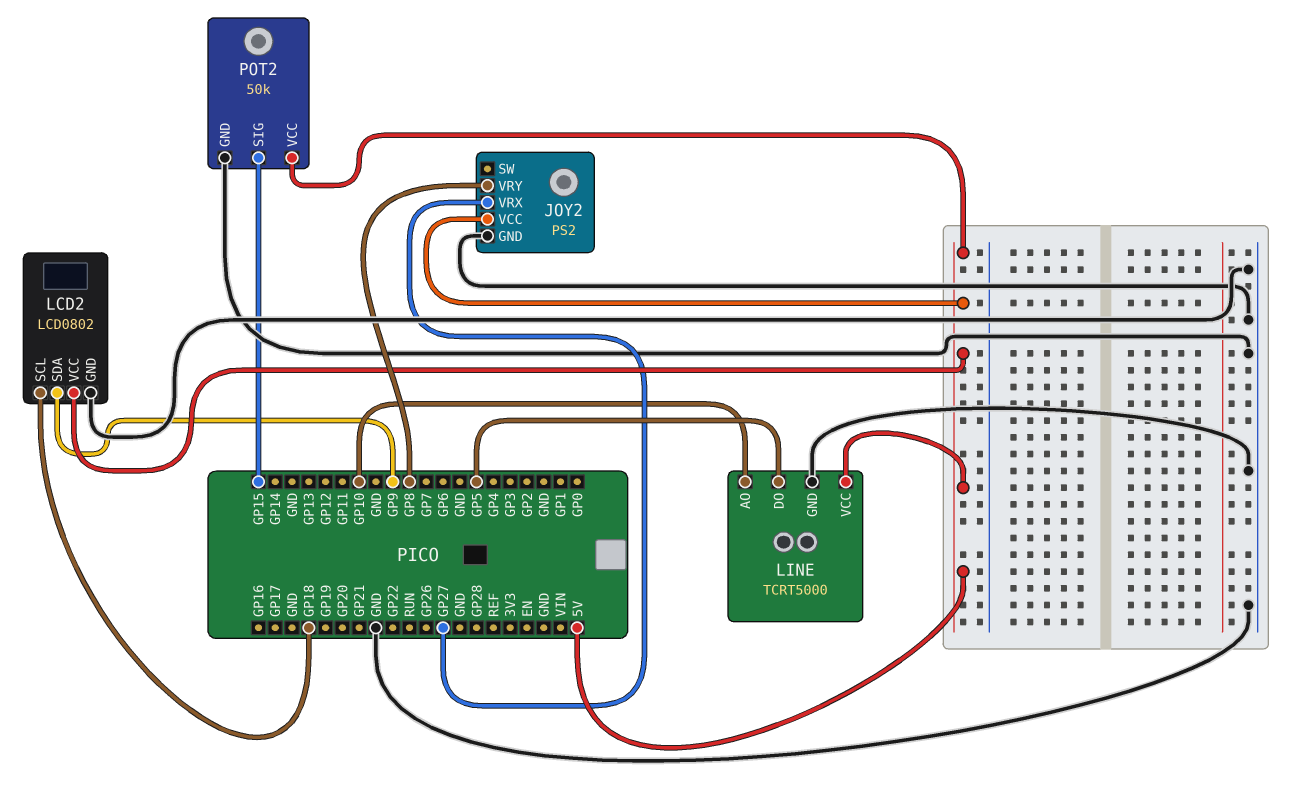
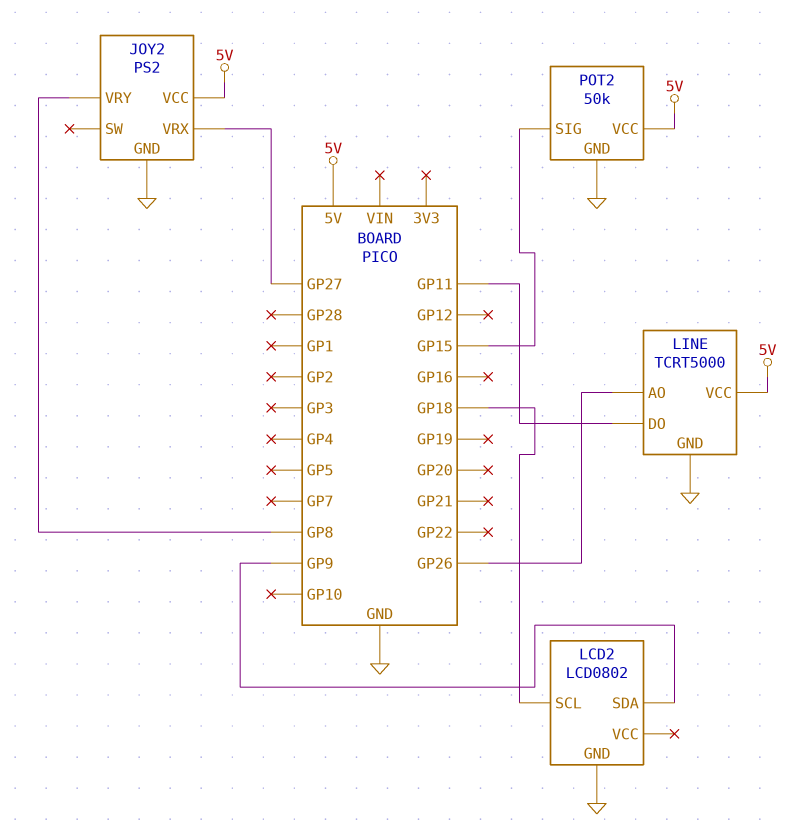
LCD2 pin VCC: 5V -> none
LINE pin AO: GP10 -> GP26
LINE pin DO: GP5 -> GP11

